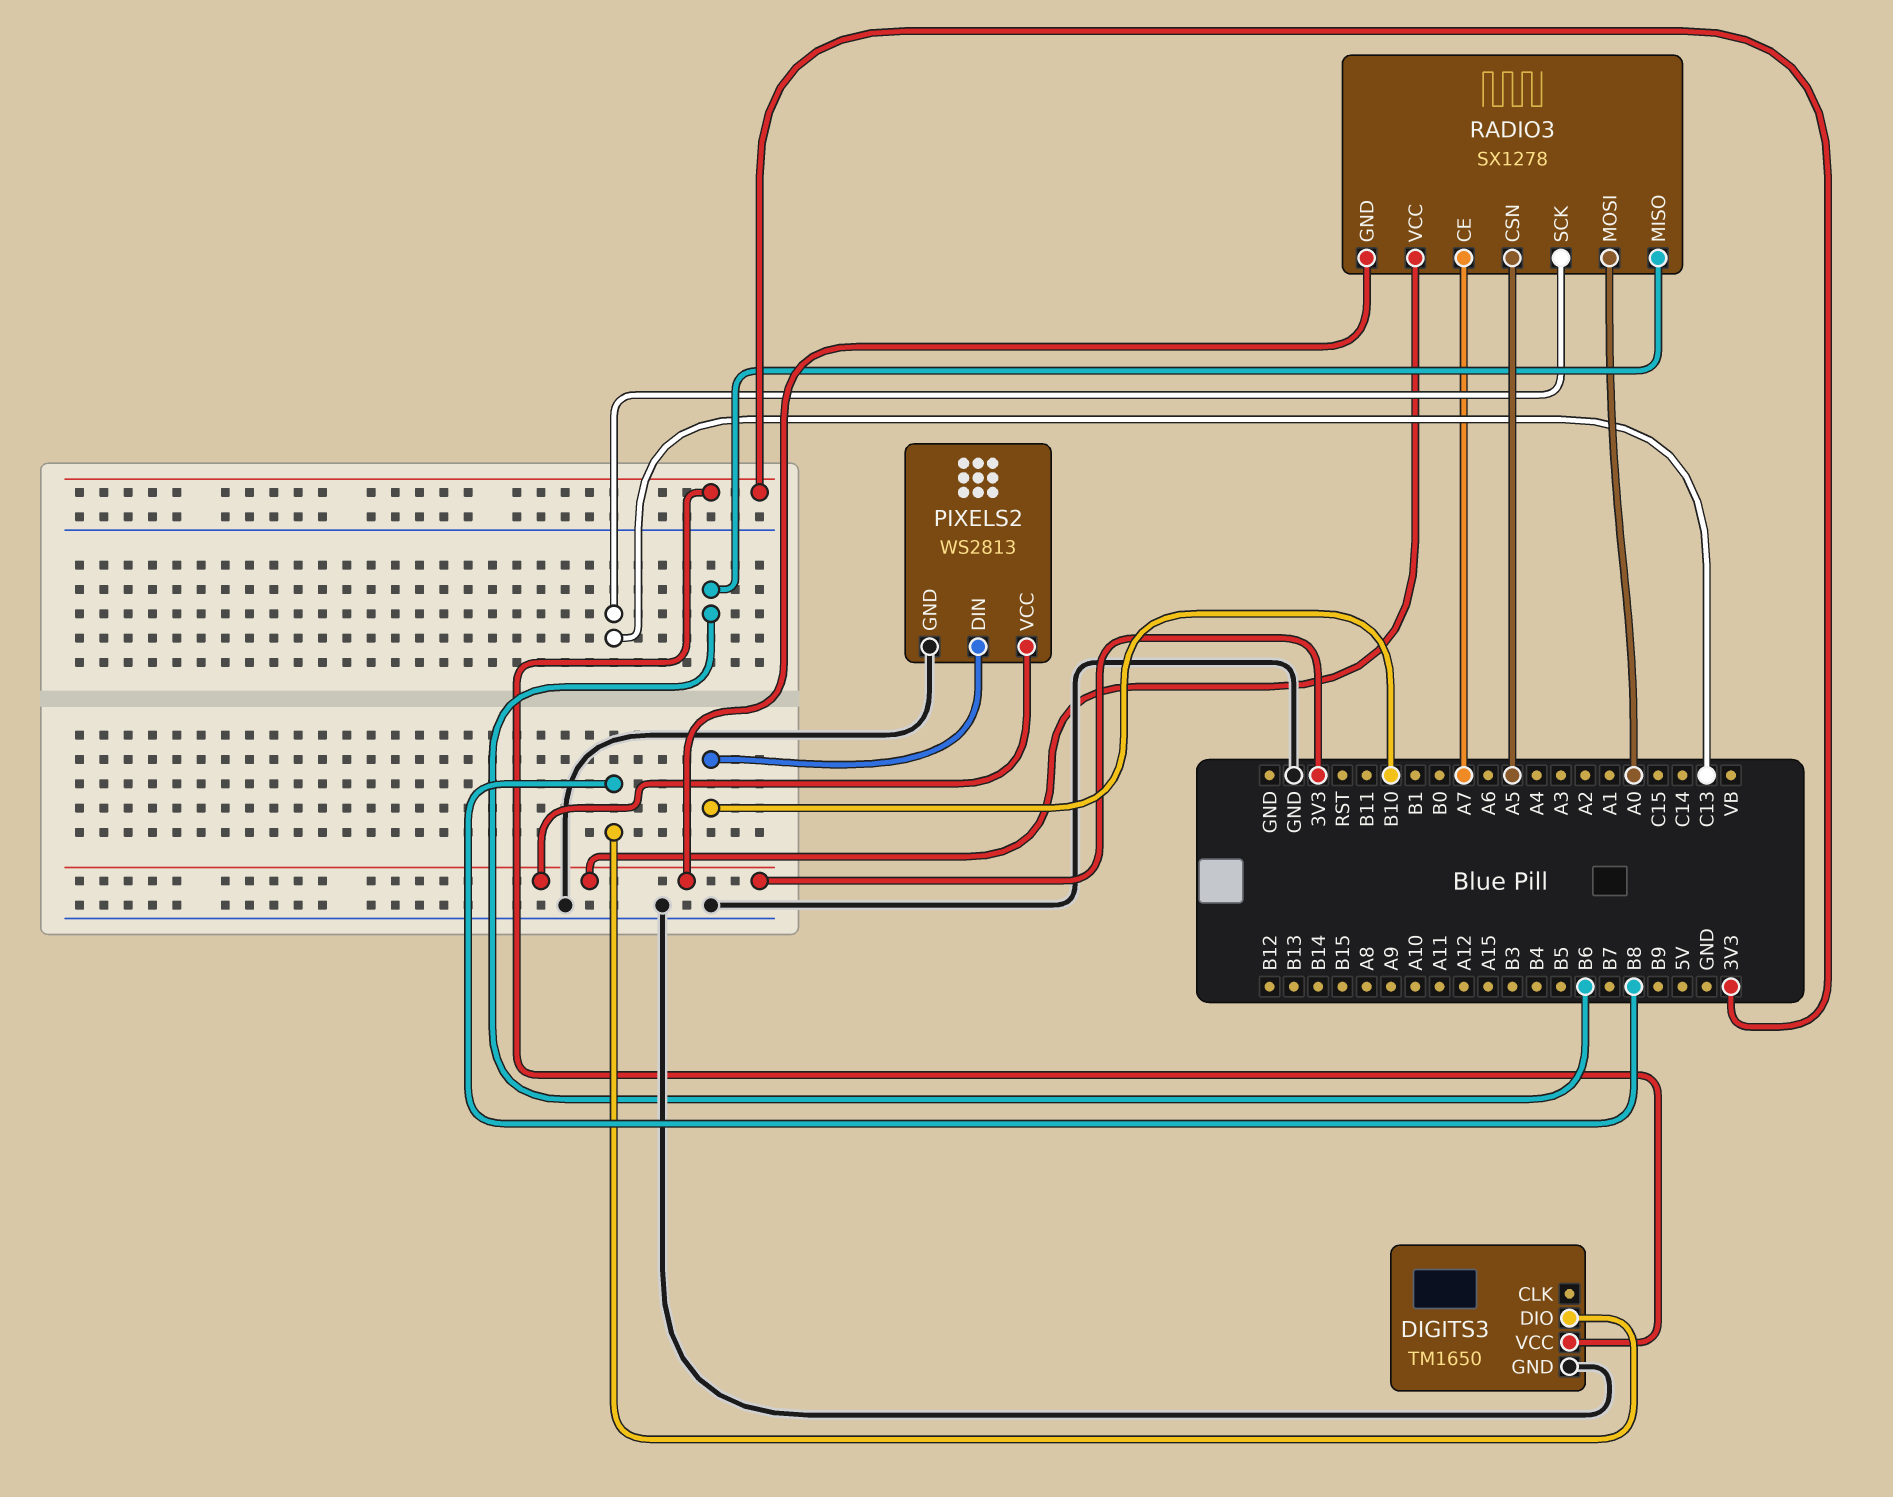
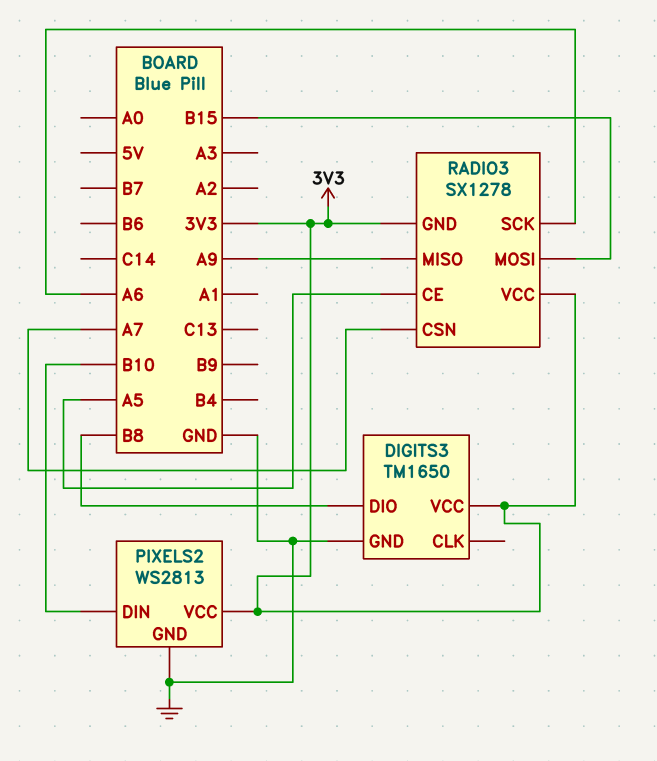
RADIO3 pin CE: A7 -> A5
RADIO3 pin CSN: A5 -> A7
RADIO3 pin MISO: B6 -> A9
RADIO3 pin MOSI: A0 -> B15
RADIO3 pin SCK: C13 -> A6

